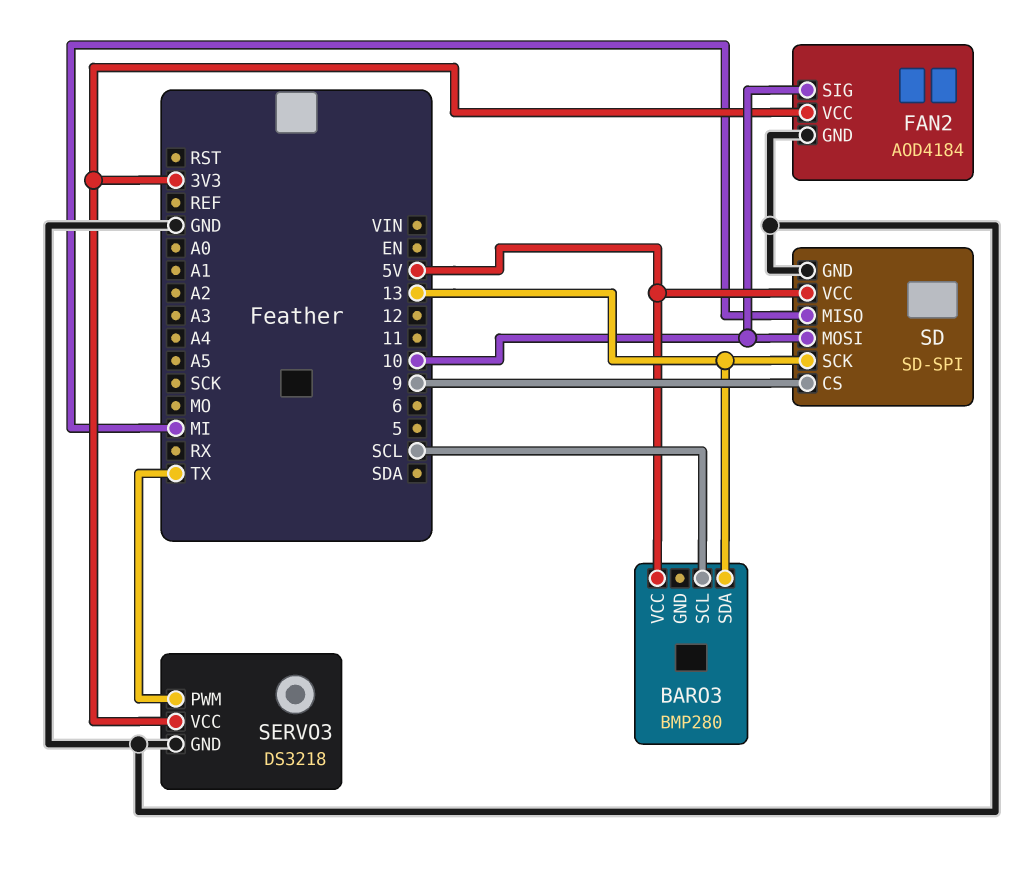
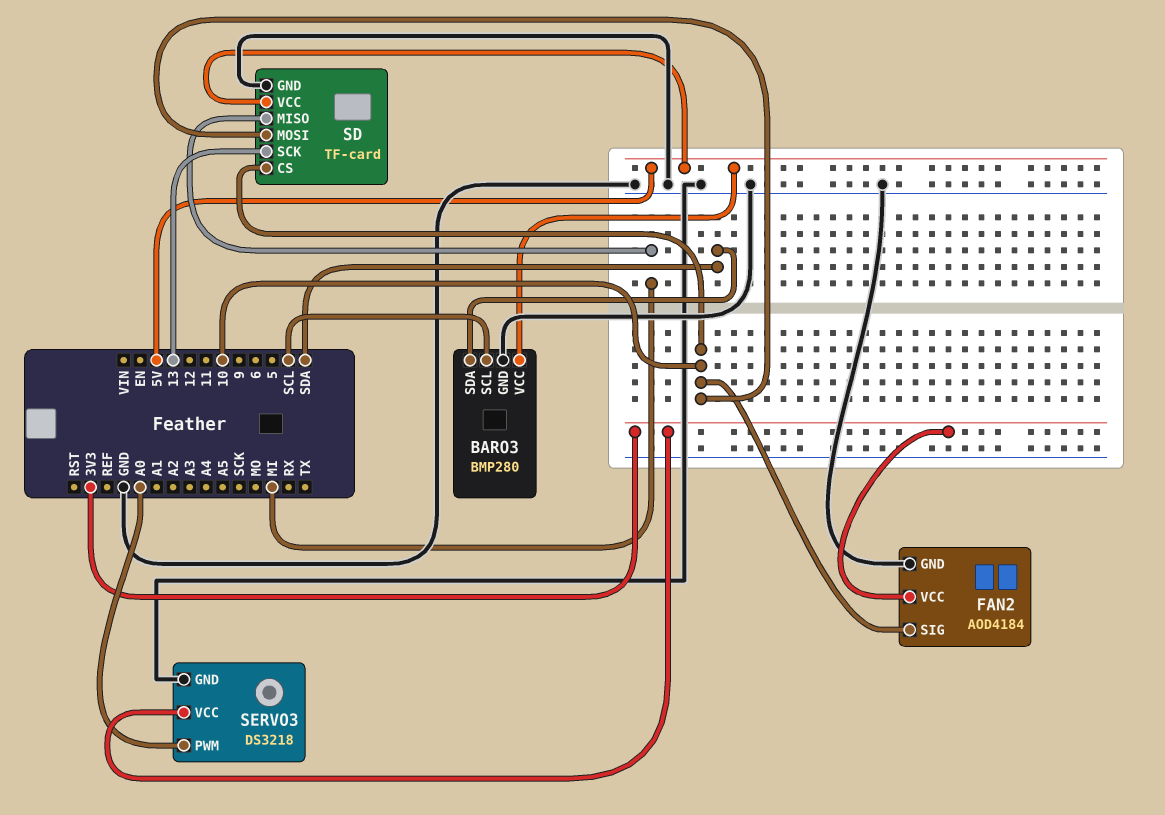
BARO3 pin GND: none -> GND
BARO3 pin SDA: 13 -> SDA
SD: SD-SPI -> TF-card
SD pin CS: 9 -> 10
SERVO3 pin PWM: TX -> A0

